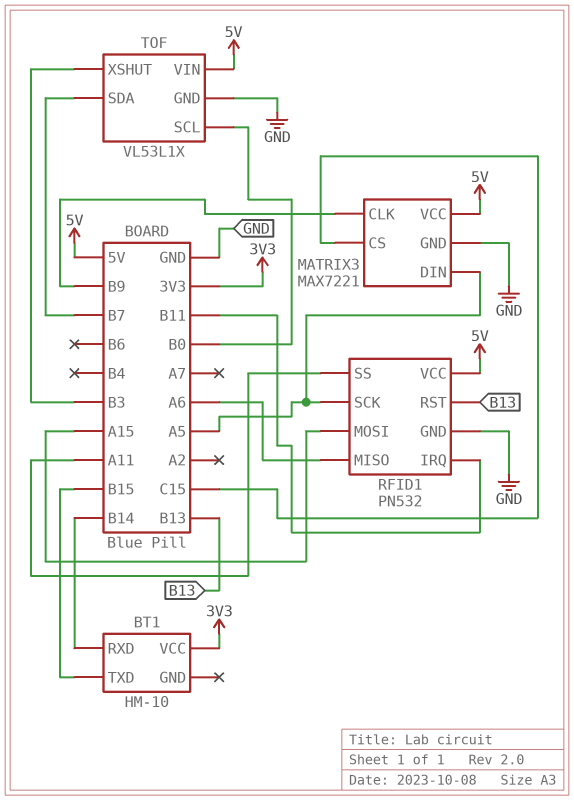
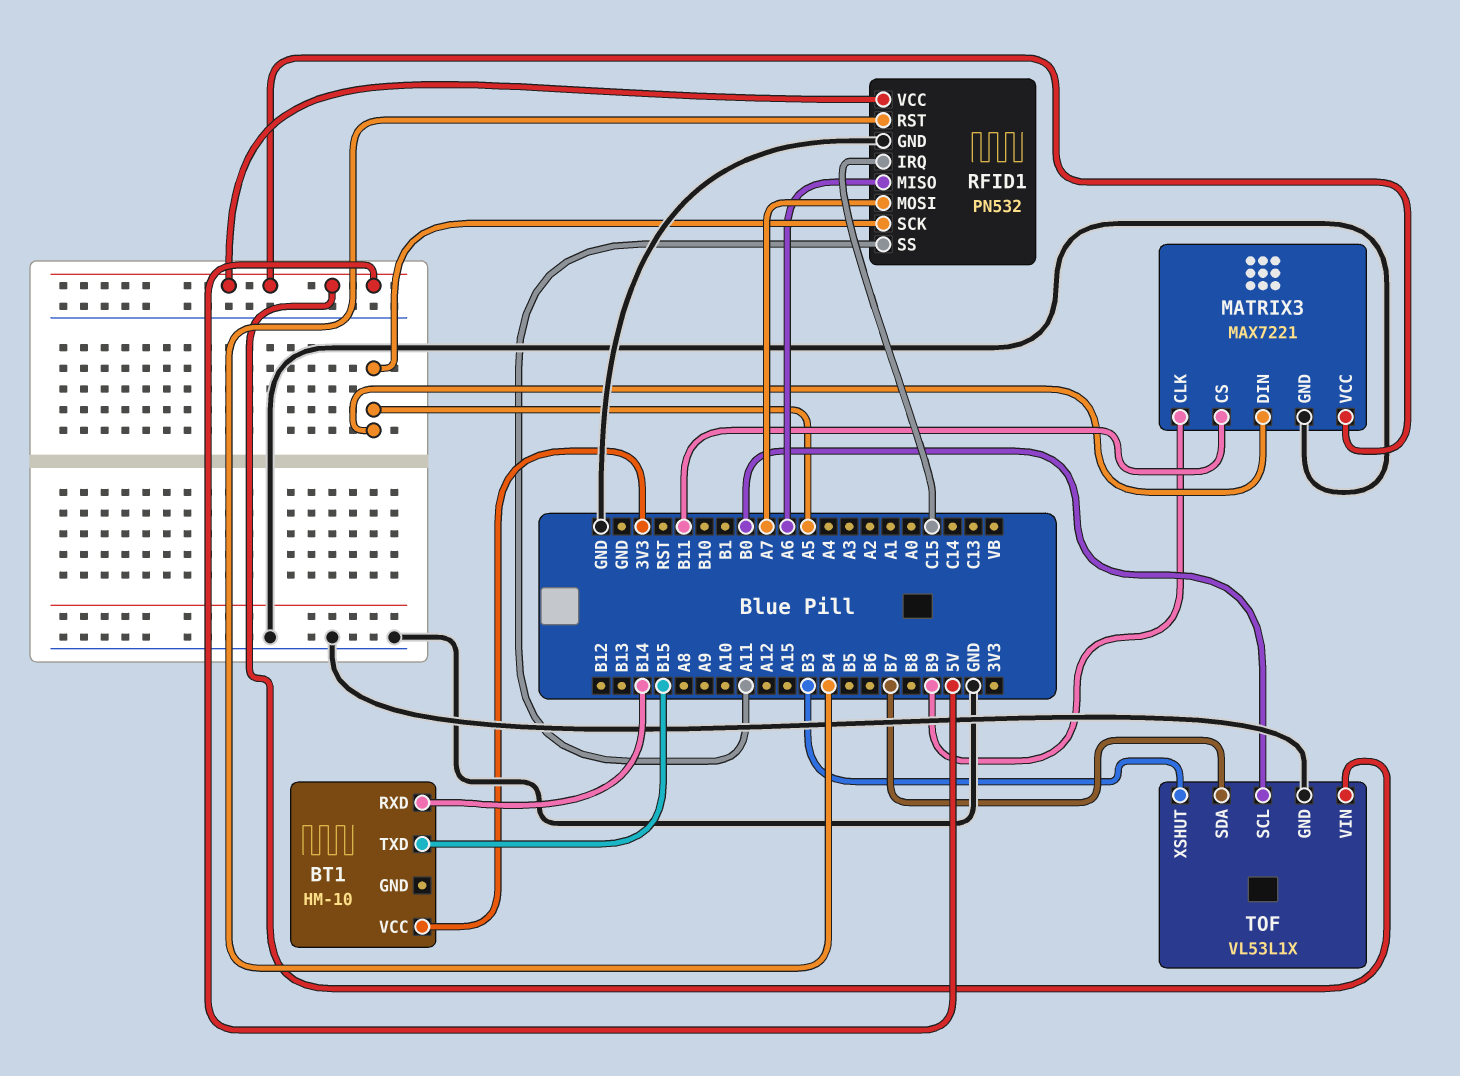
MATRIX3 pin CS: C15 -> B11
RFID1 pin IRQ: B11 -> C15
RFID1 pin MOSI: A15 -> A7
RFID1 pin RST: B13 -> B4

